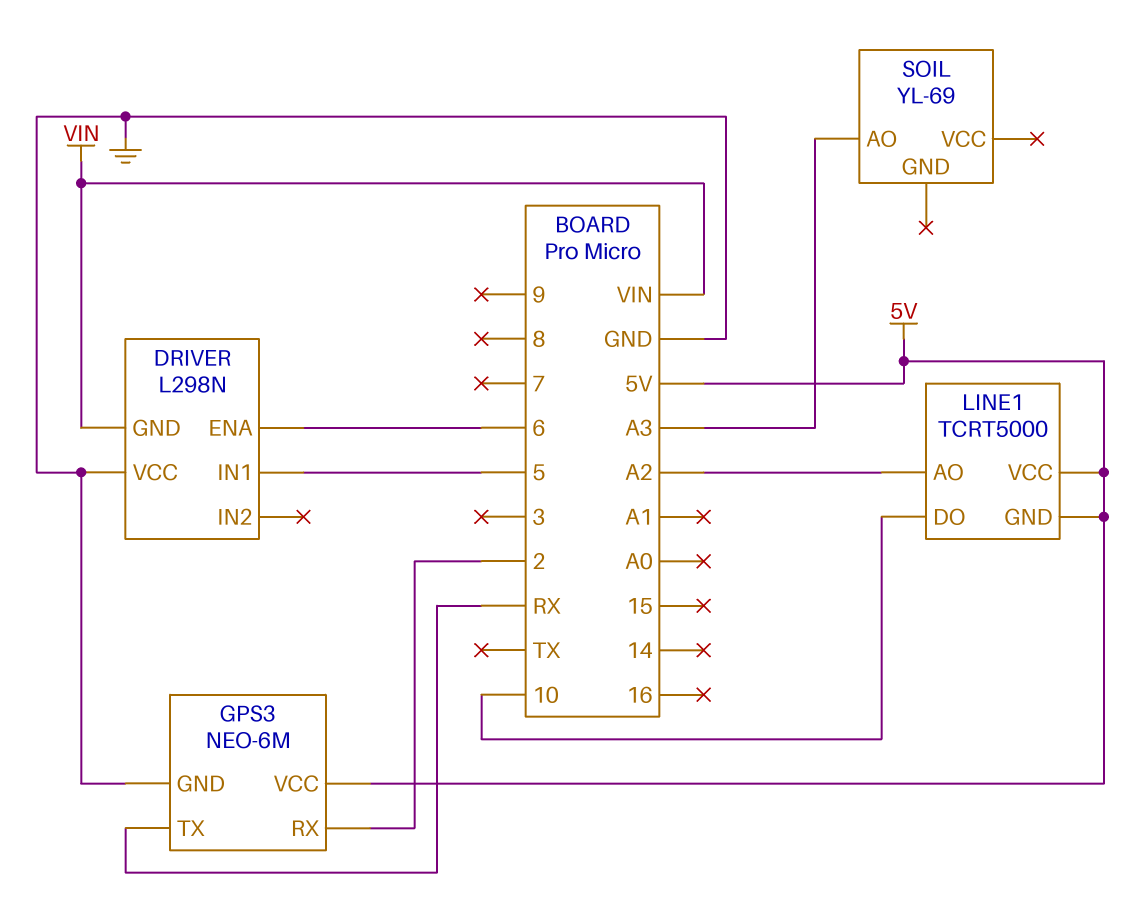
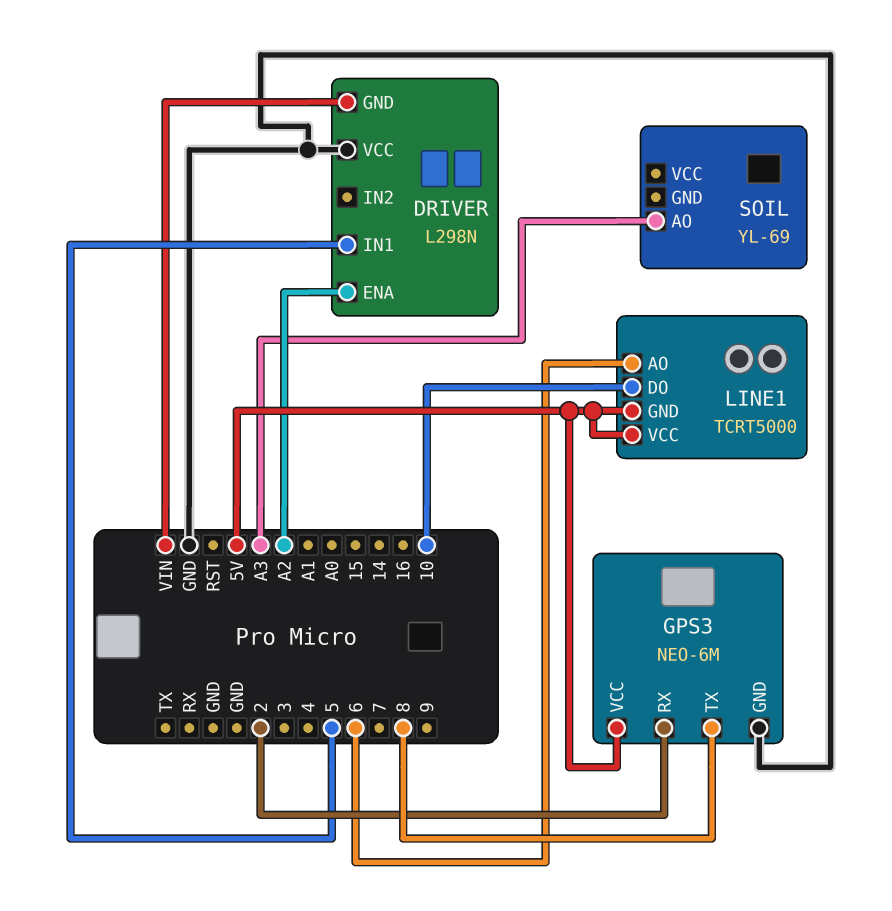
DRIVER pin ENA: 6 -> A2
GPS3 pin TX: RX -> 8
LINE1 pin AO: A2 -> 6

